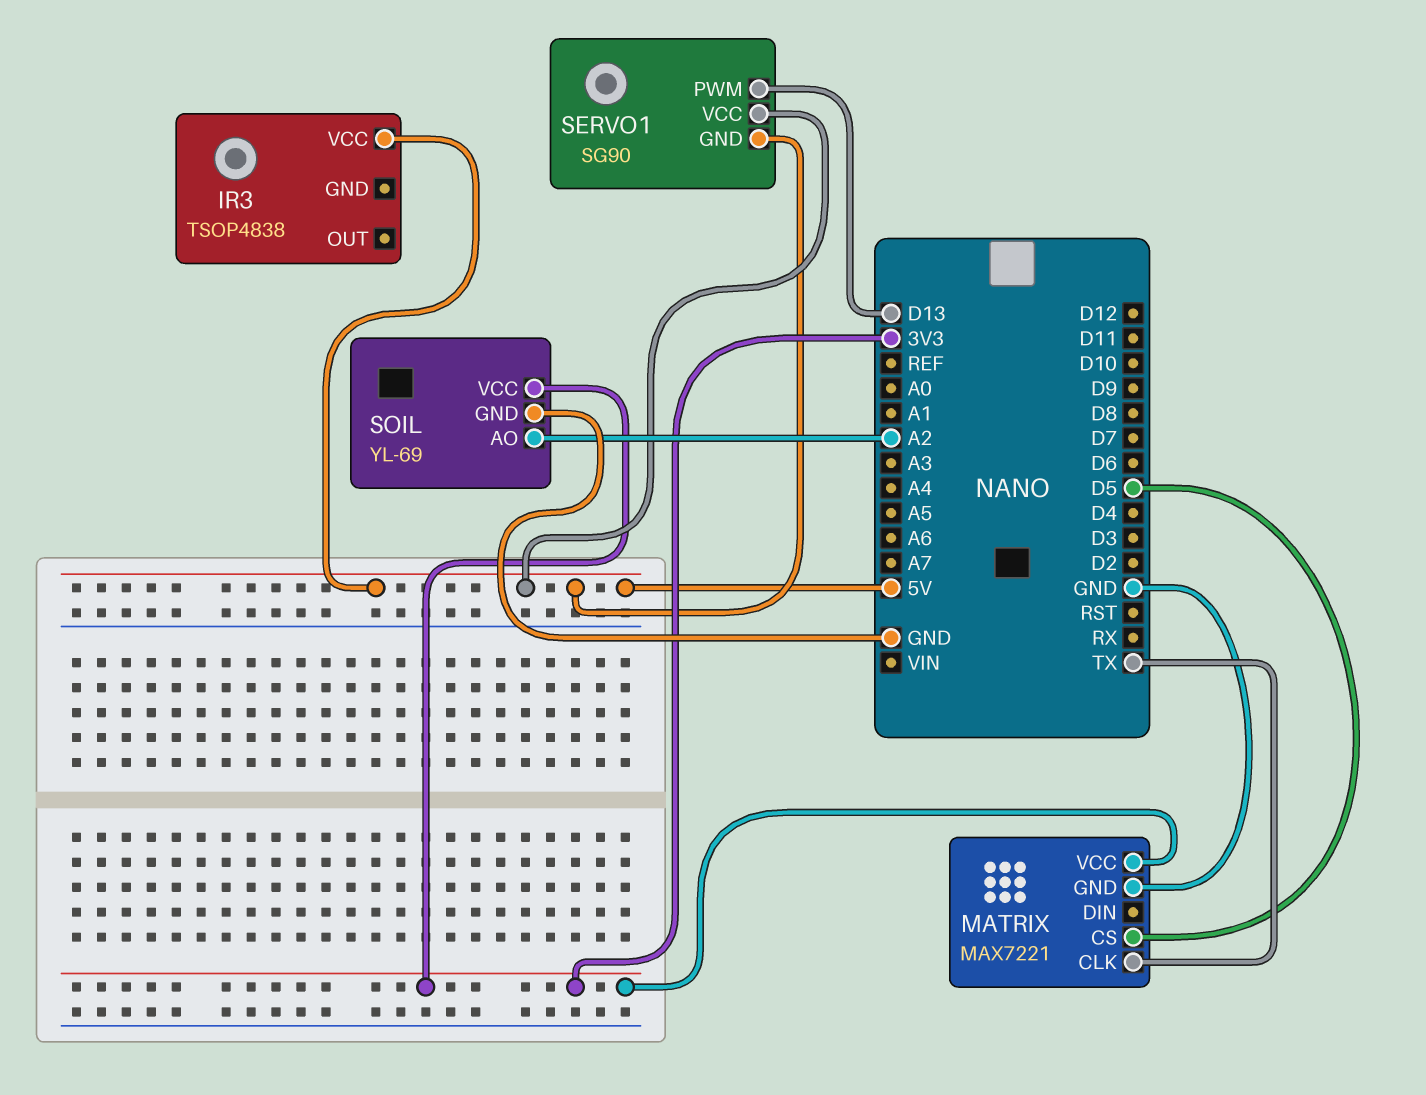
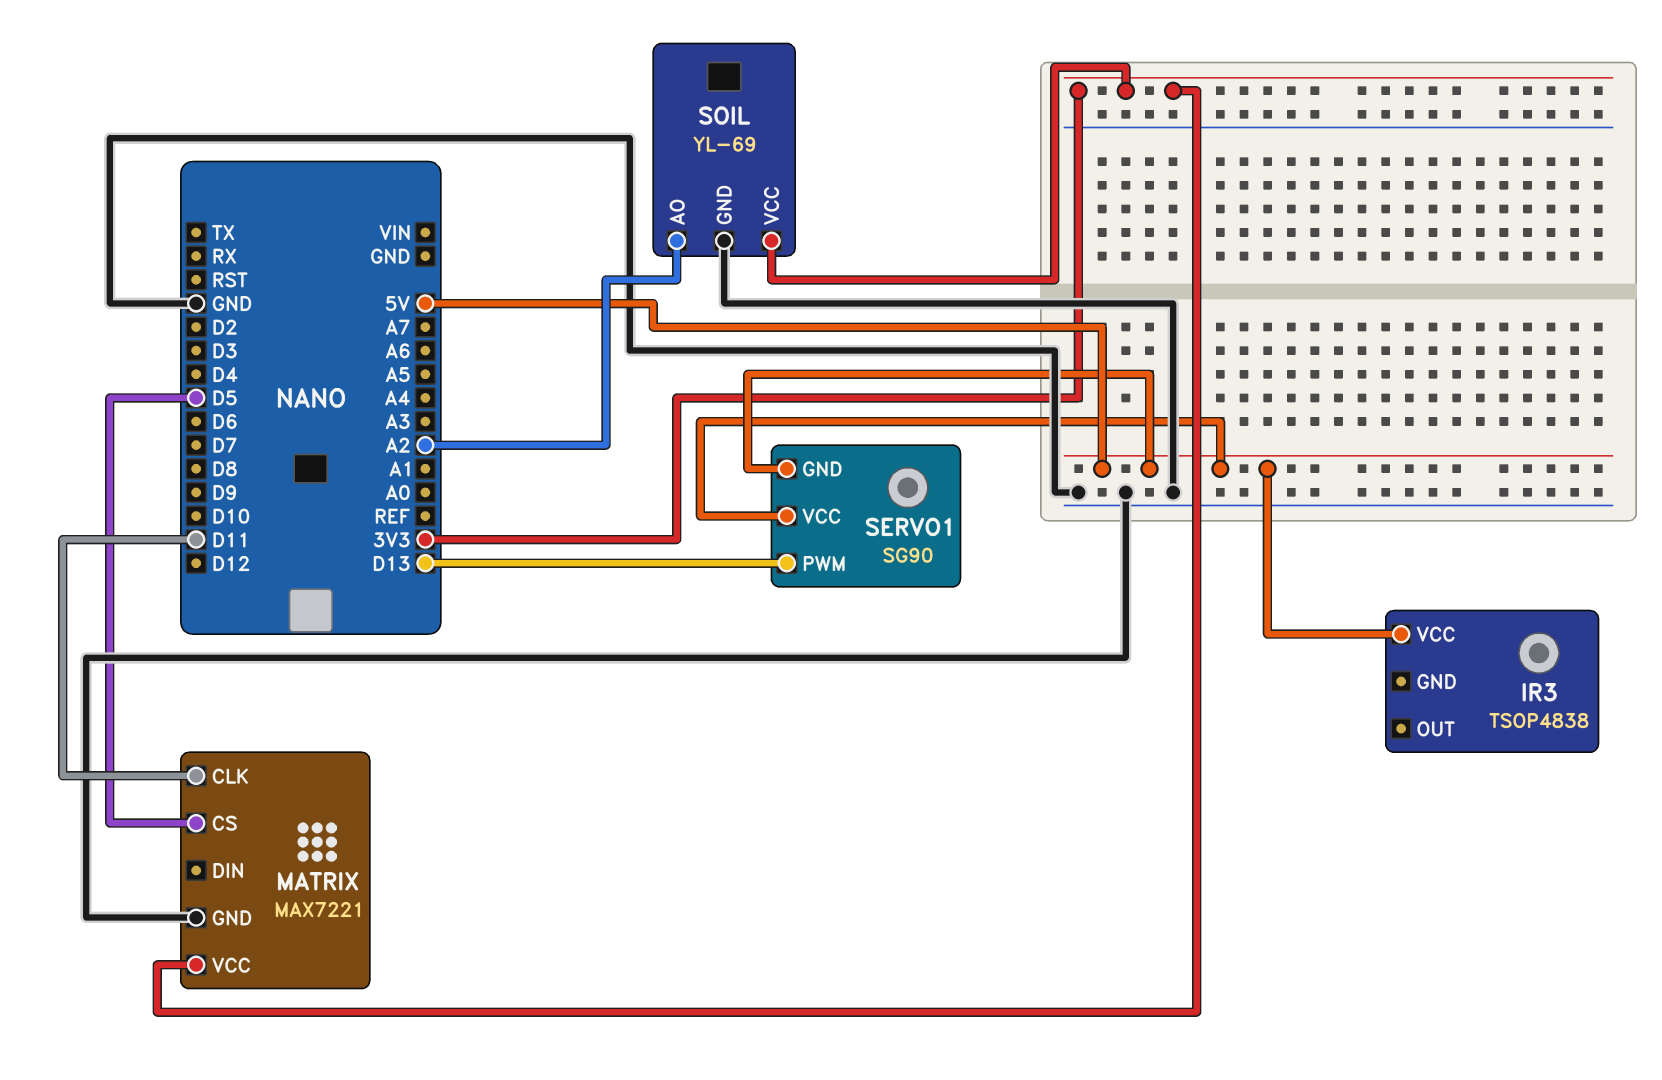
MATRIX pin CLK: TX -> D11

